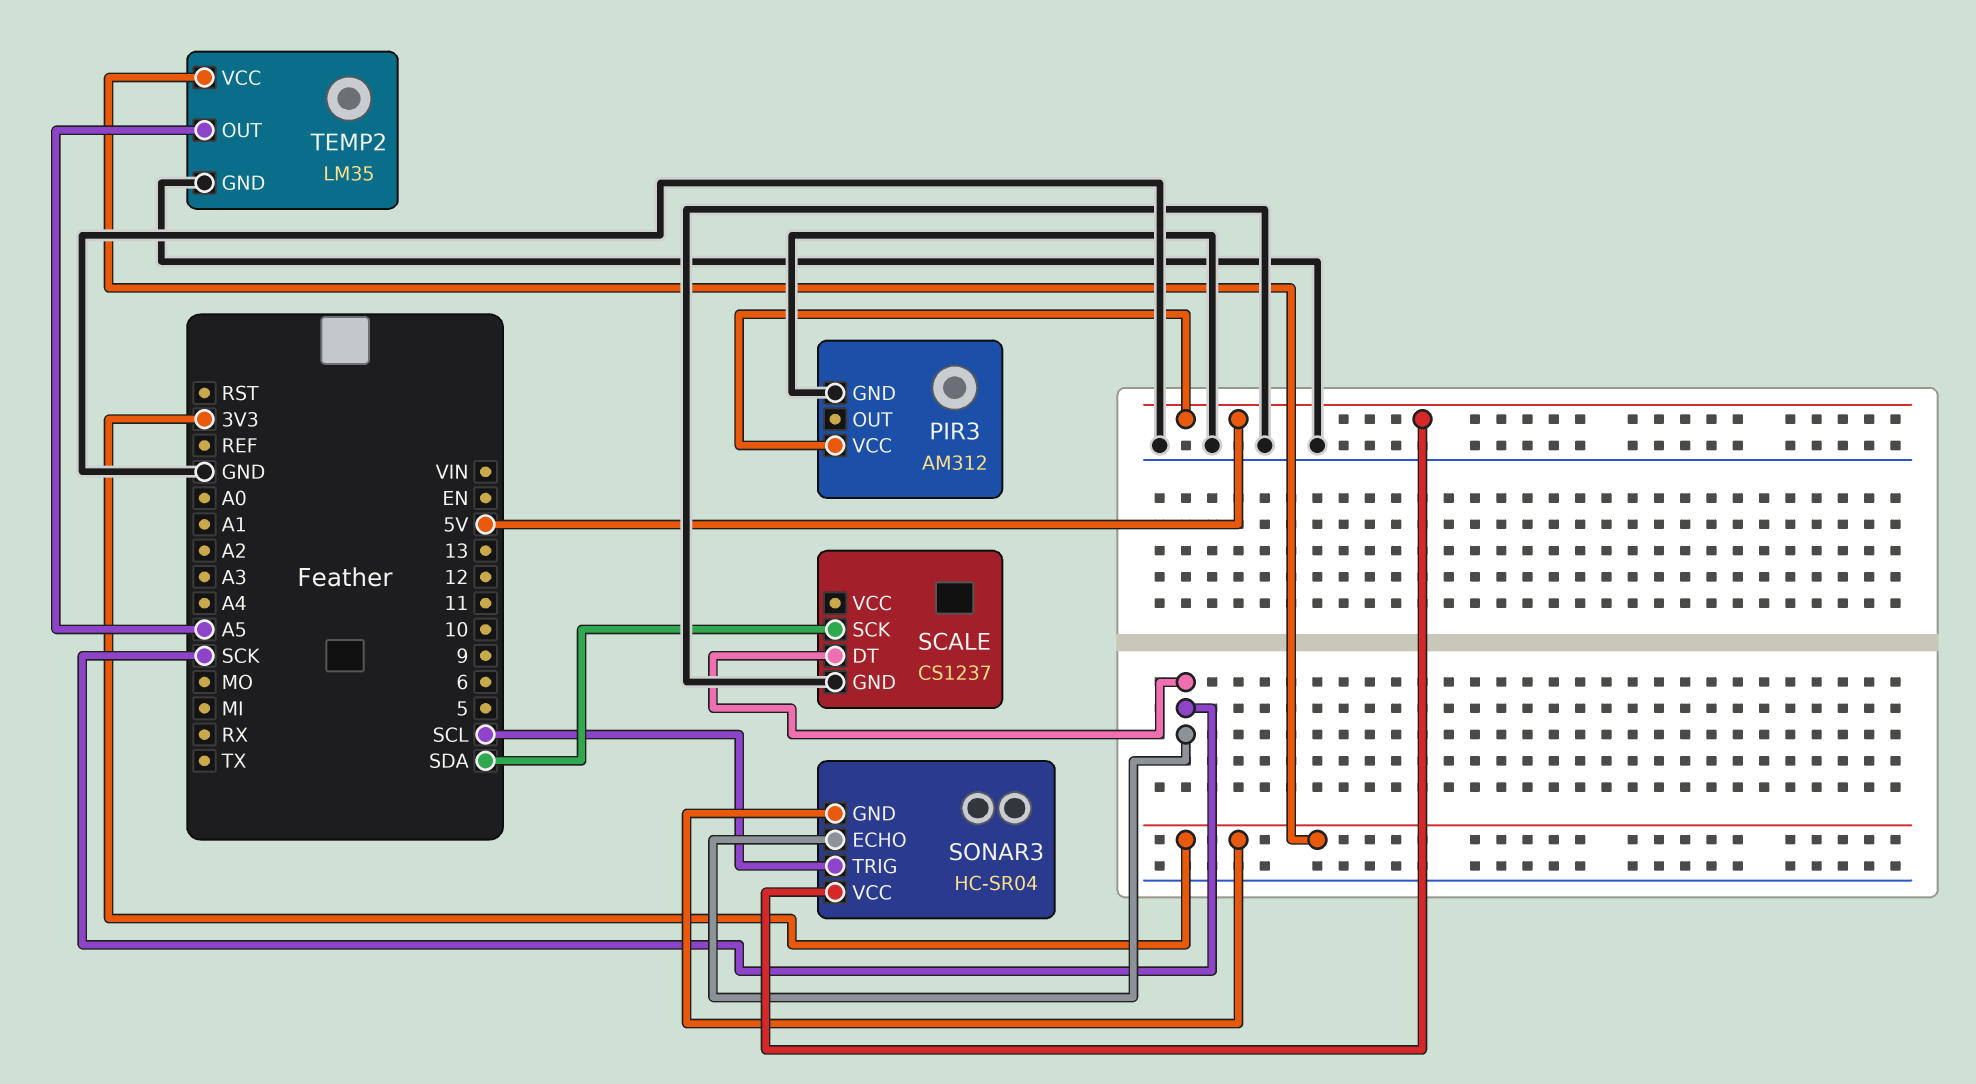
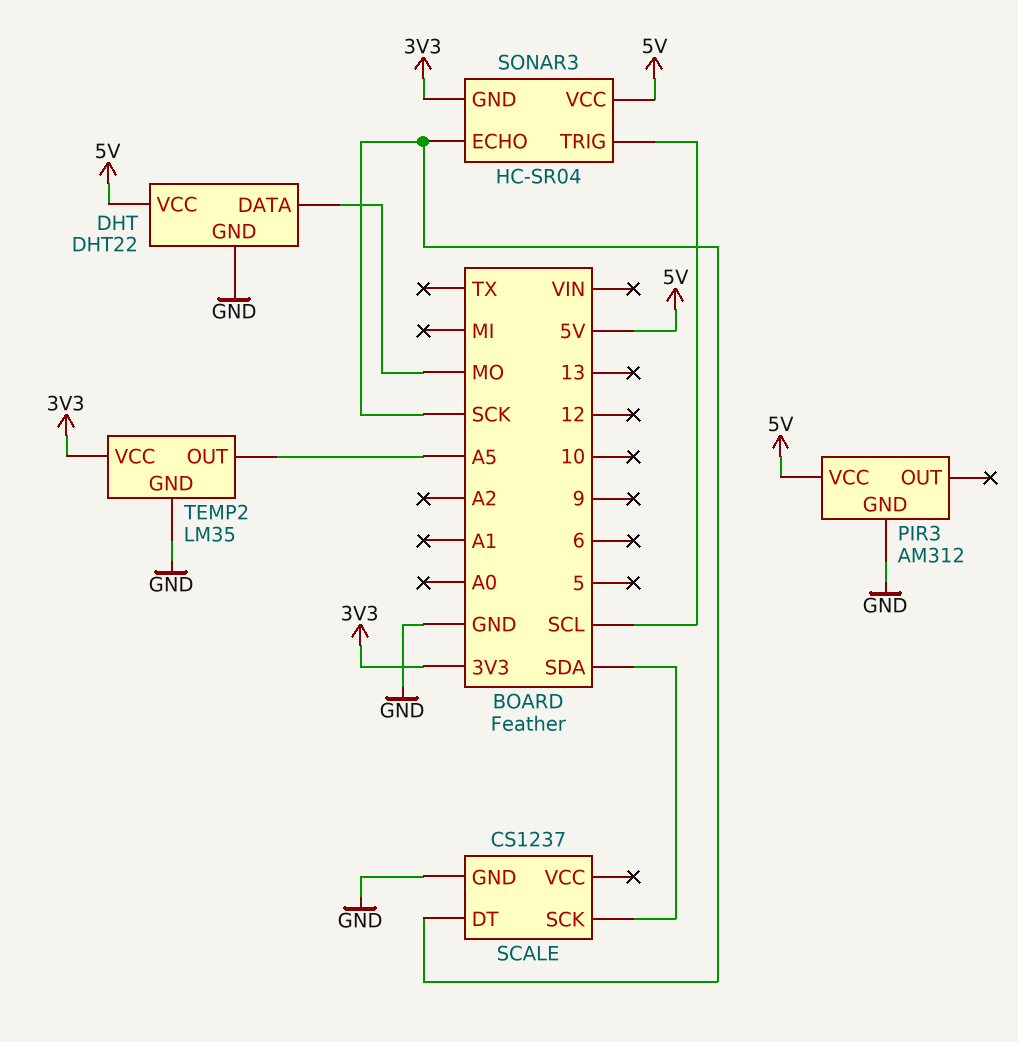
DHT: none -> DHT22
DHT pin DATA: none -> MO
DHT pin GND: none -> GND
DHT pin VCC: none -> 5V

